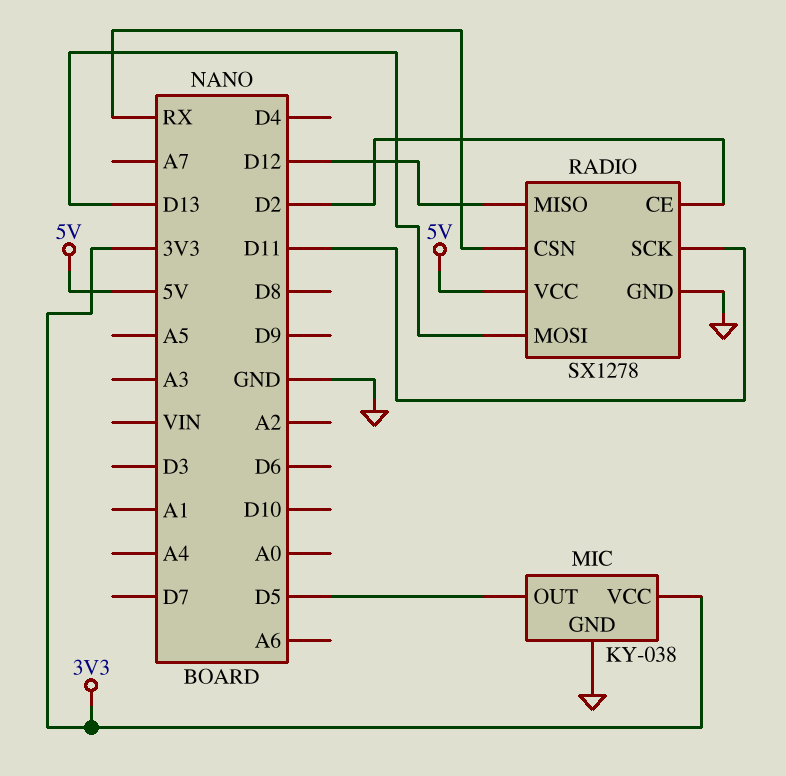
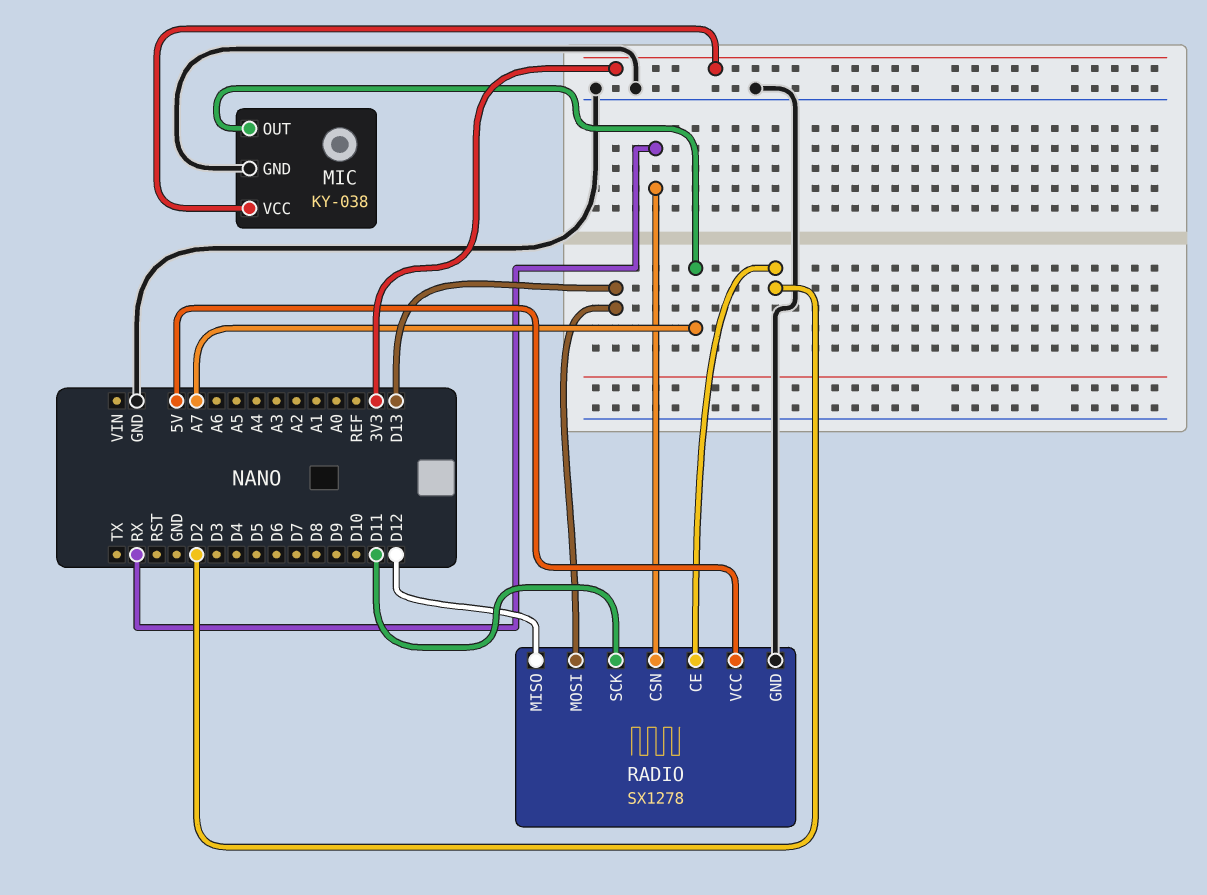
MIC pin OUT: D5 -> A7

